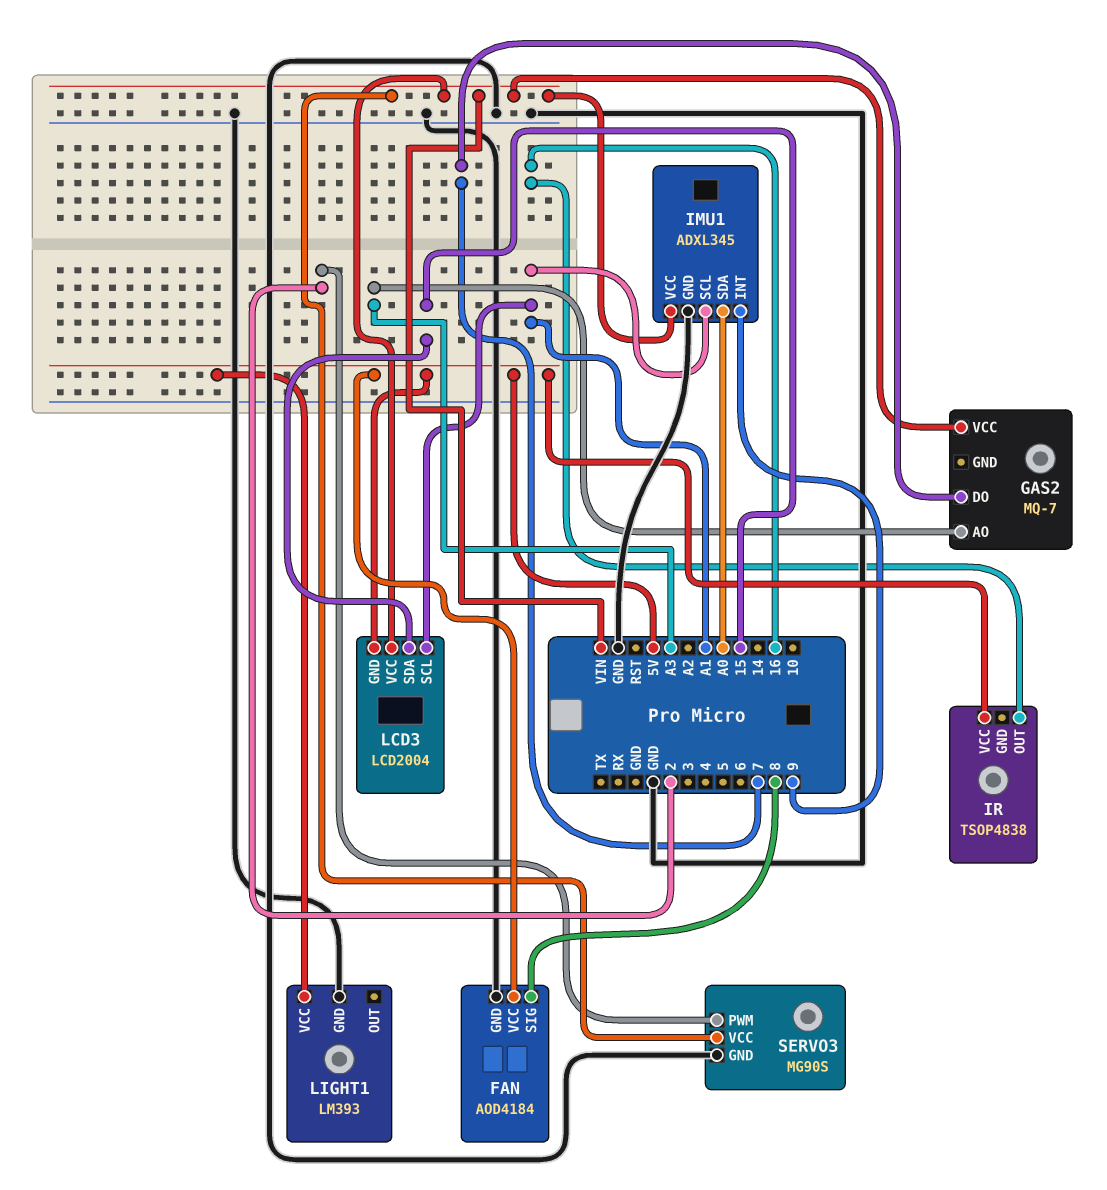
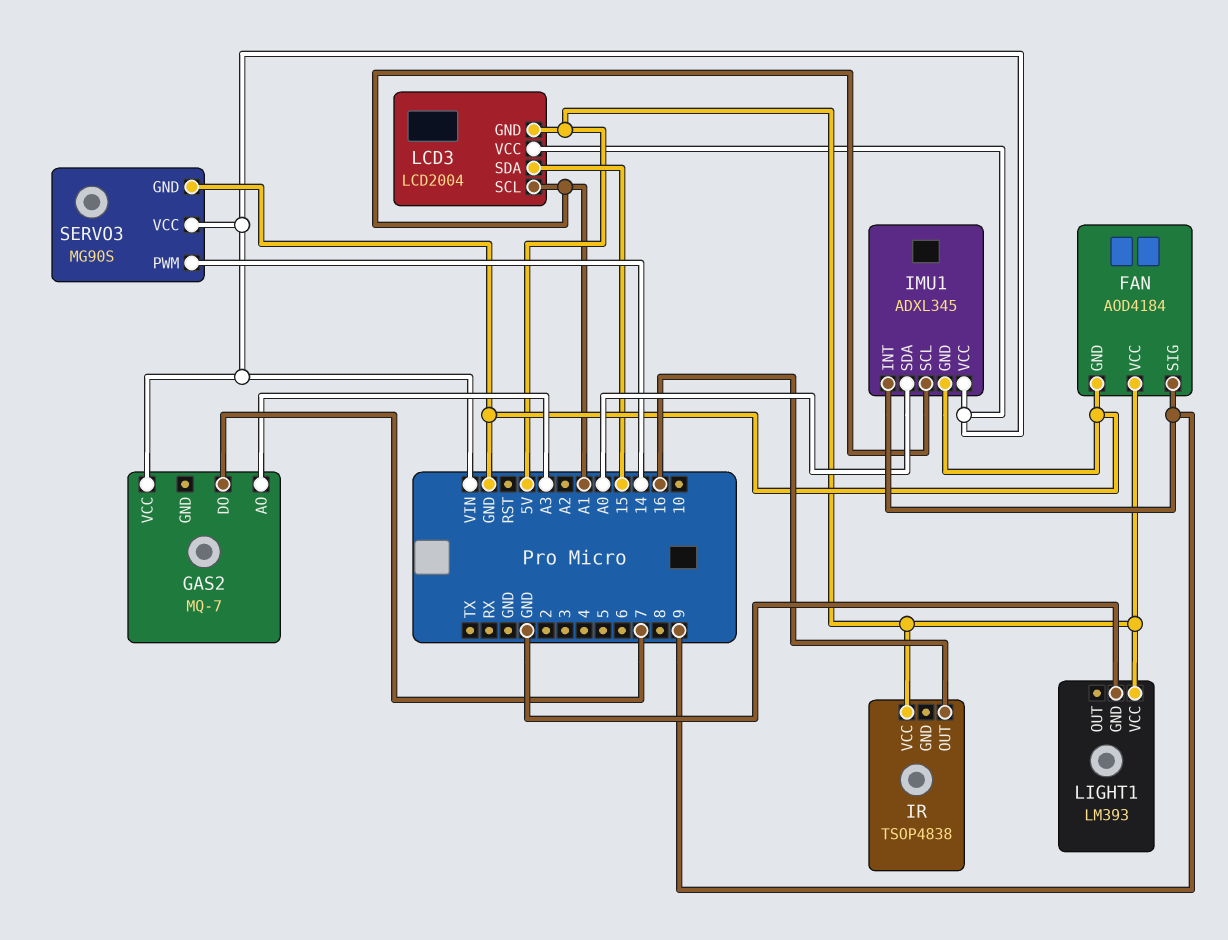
FAN pin SIG: 8 -> 9
SERVO3 pin PWM: 2 -> 14

